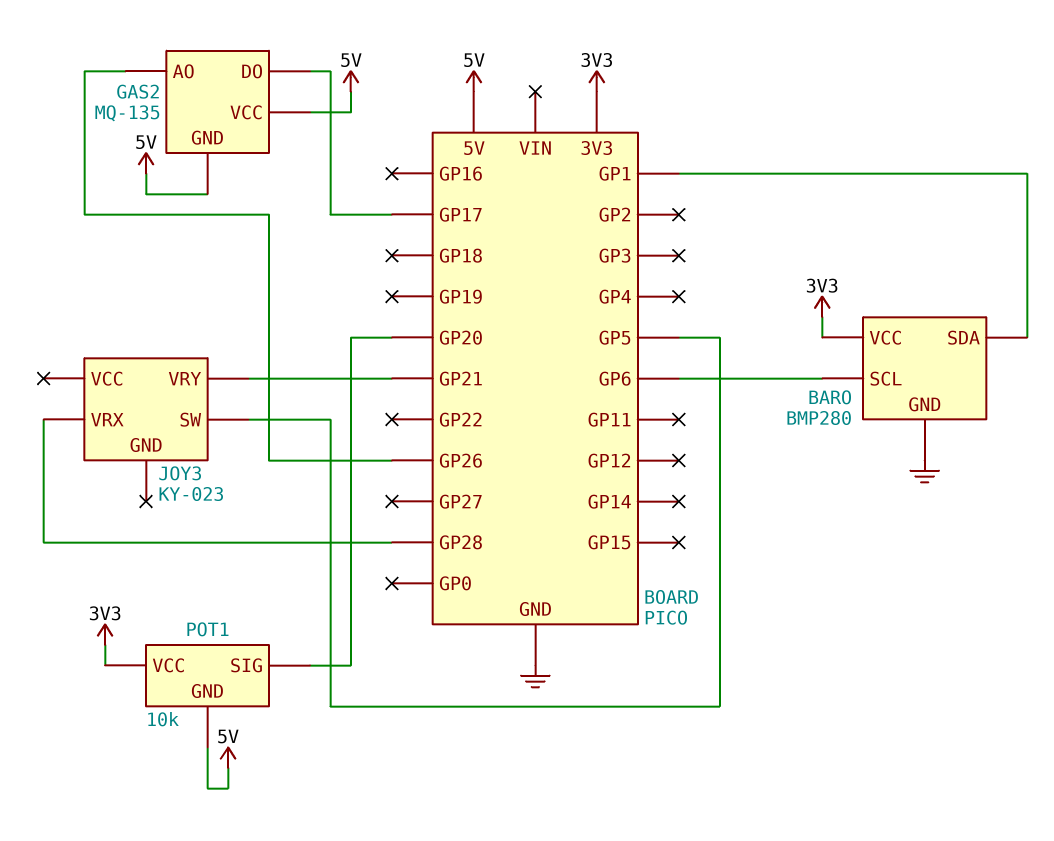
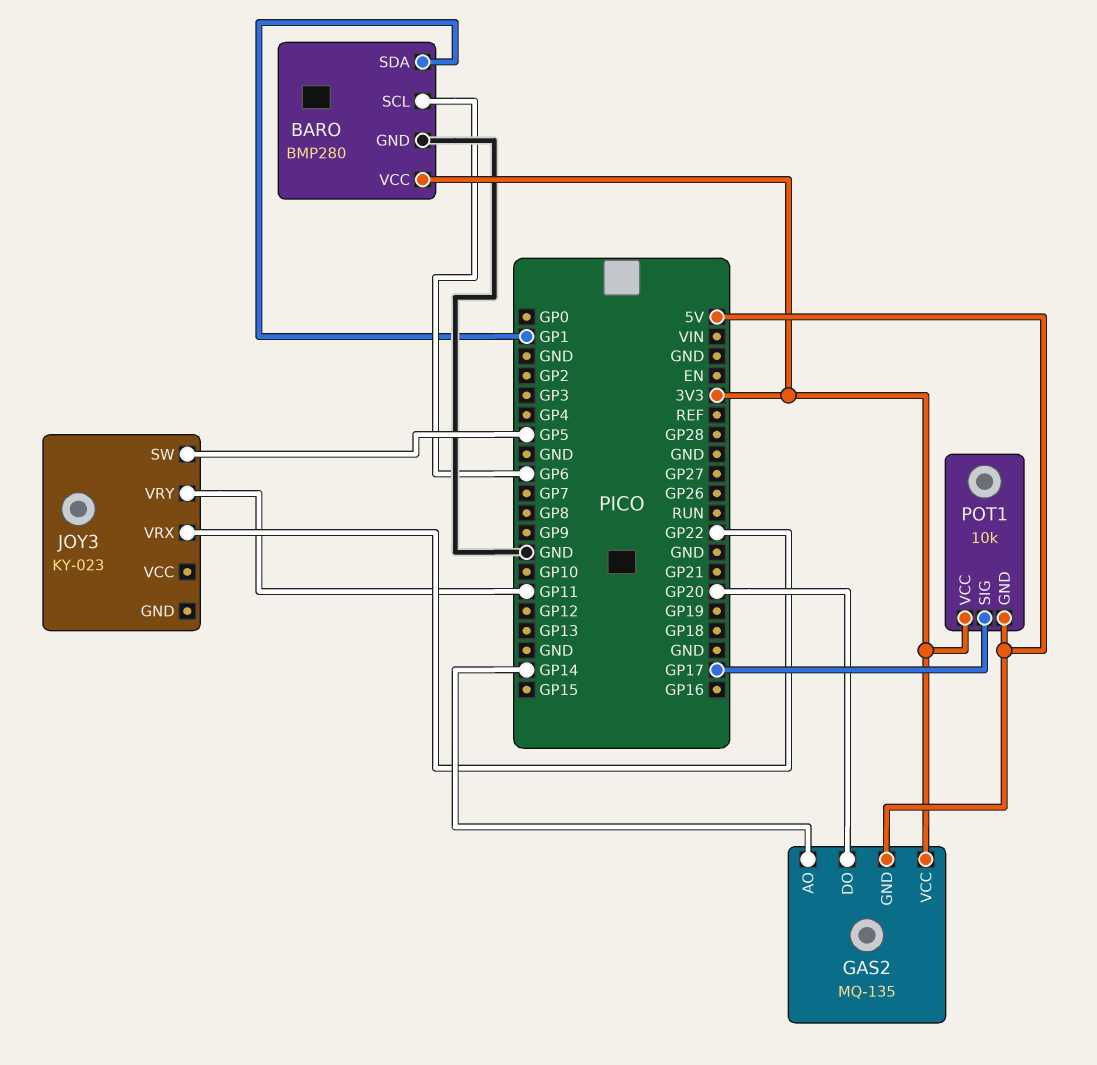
GAS2 pin AO: GP26 -> GP14
GAS2 pin DO: GP17 -> GP20
GAS2 pin VCC: 5V -> 3V3
JOY3 pin VRX: GP28 -> GP22
JOY3 pin VRY: GP21 -> GP11
POT1 pin SIG: GP20 -> GP17

